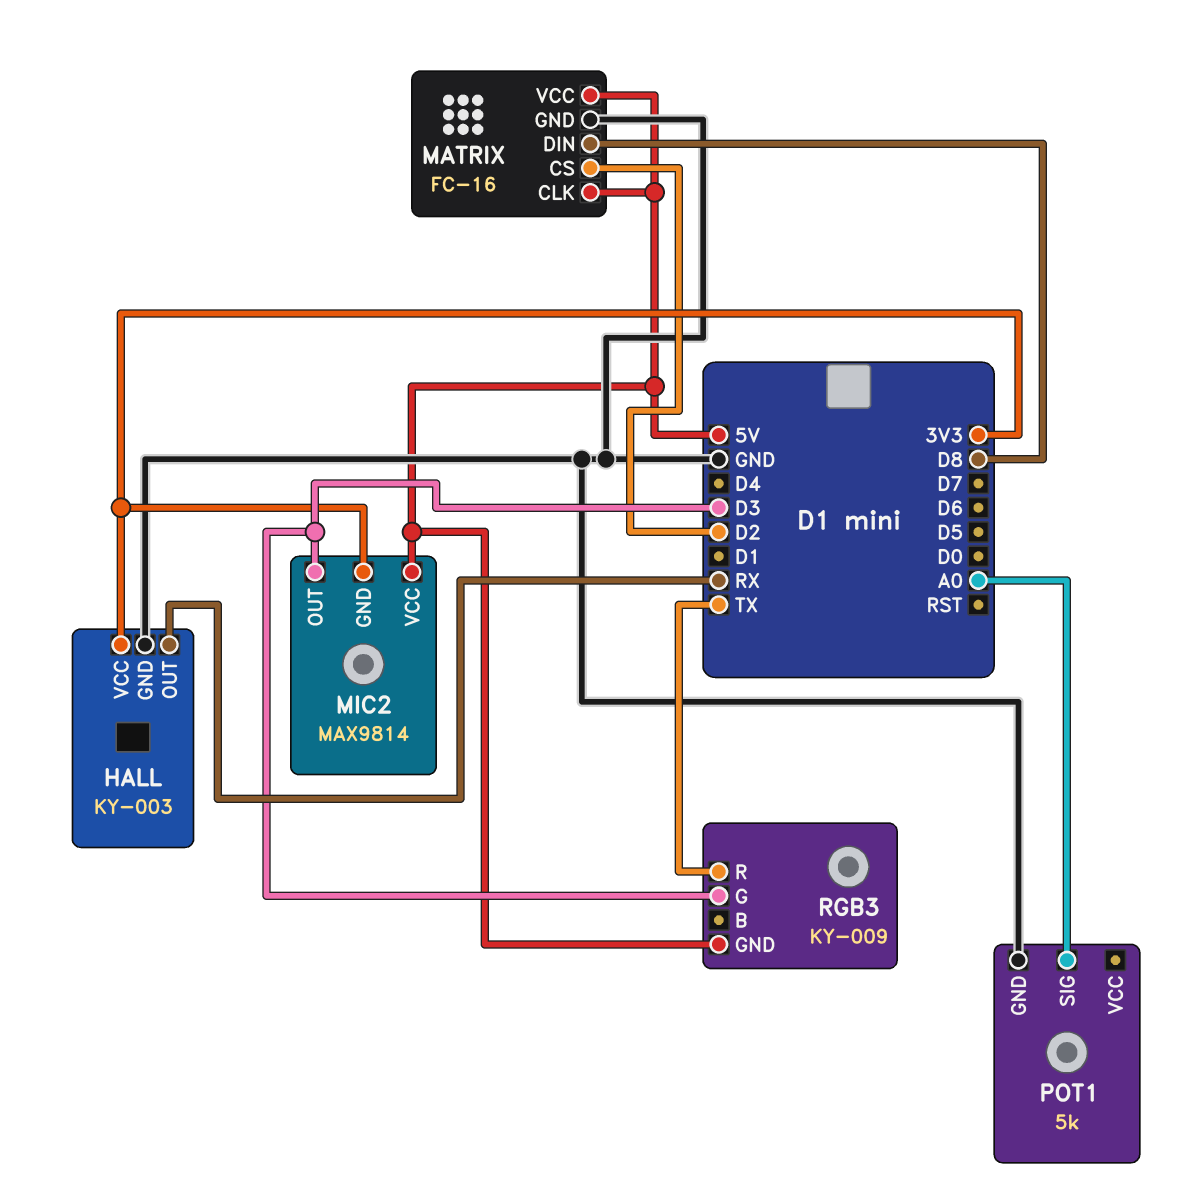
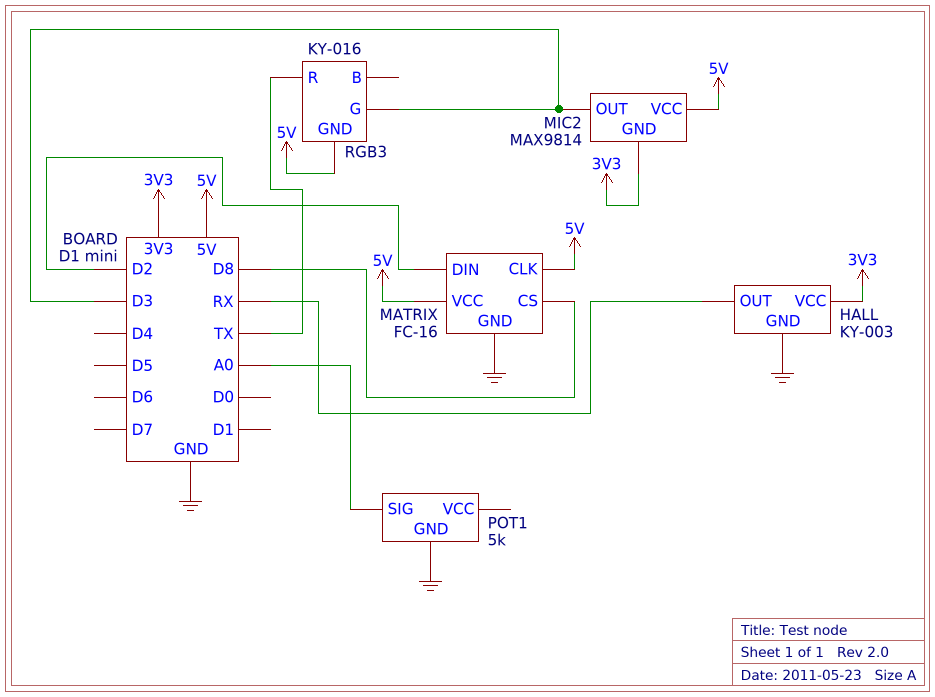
MATRIX pin CS: D2 -> D8
MATRIX pin DIN: D8 -> D2
RGB3: KY-009 -> KY-016

